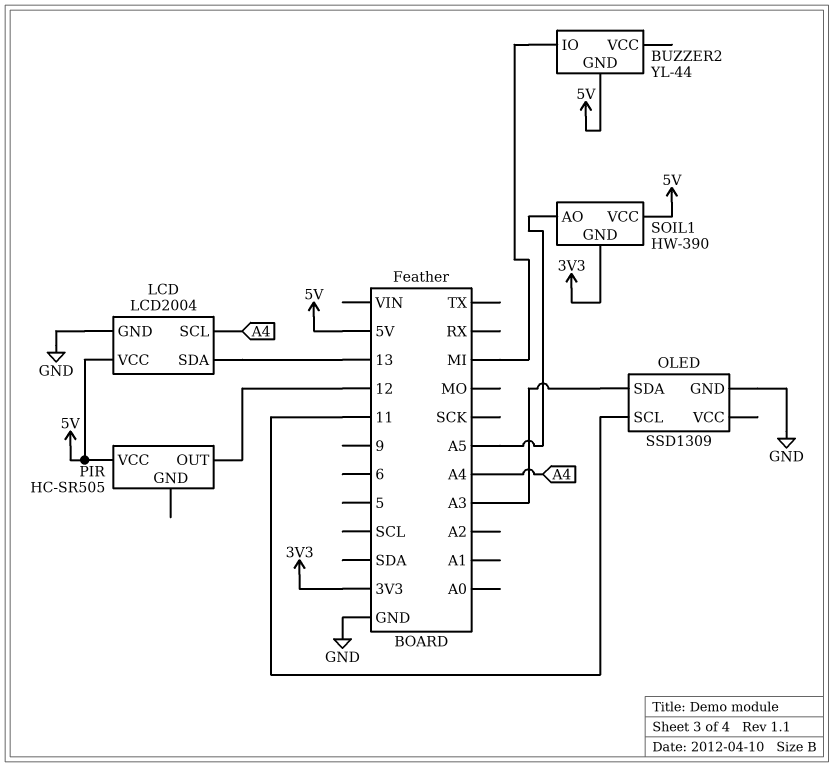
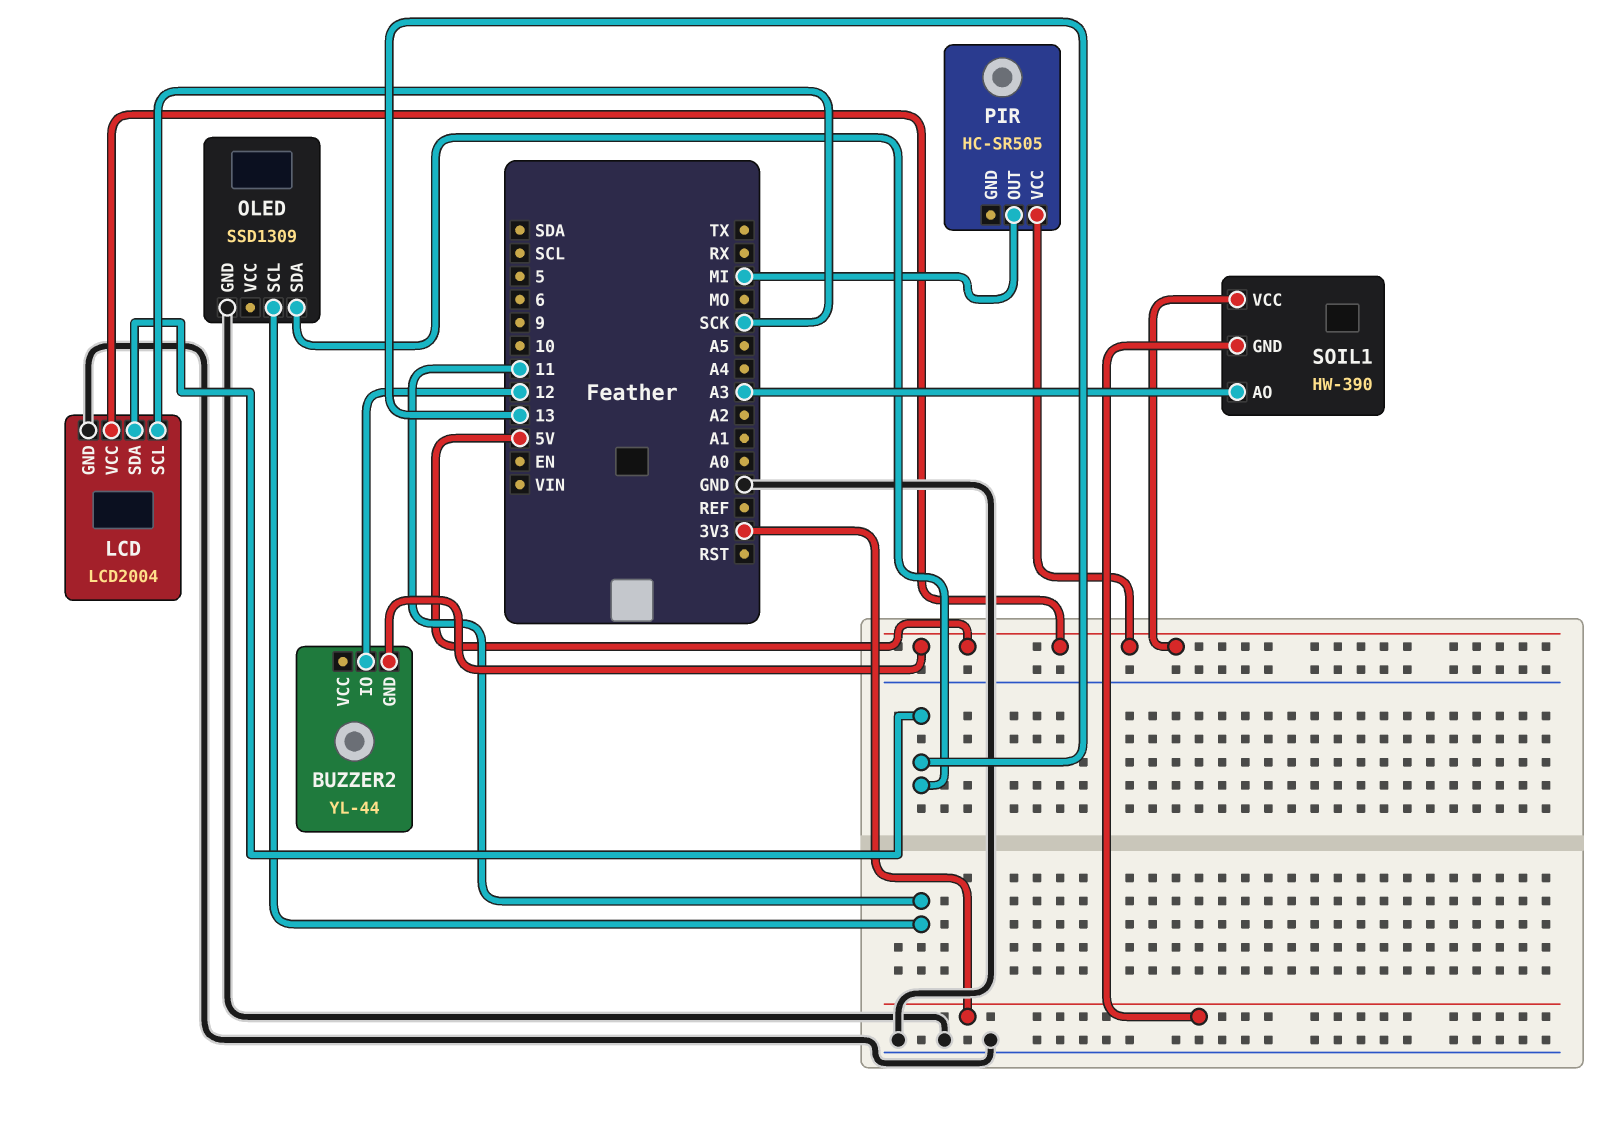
BUZZER2 pin IO: MI -> 12
LCD pin SCL: A4 -> SCK
OLED pin SDA: A3 -> 13
PIR pin OUT: 12 -> MI
SOIL1 pin AO: A5 -> A3

